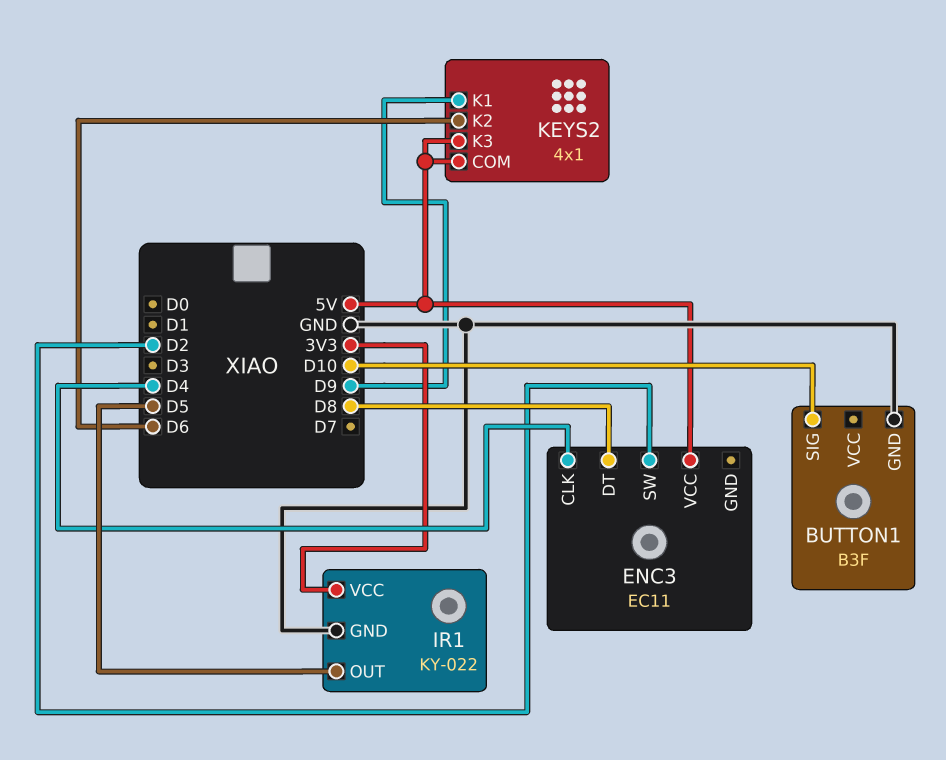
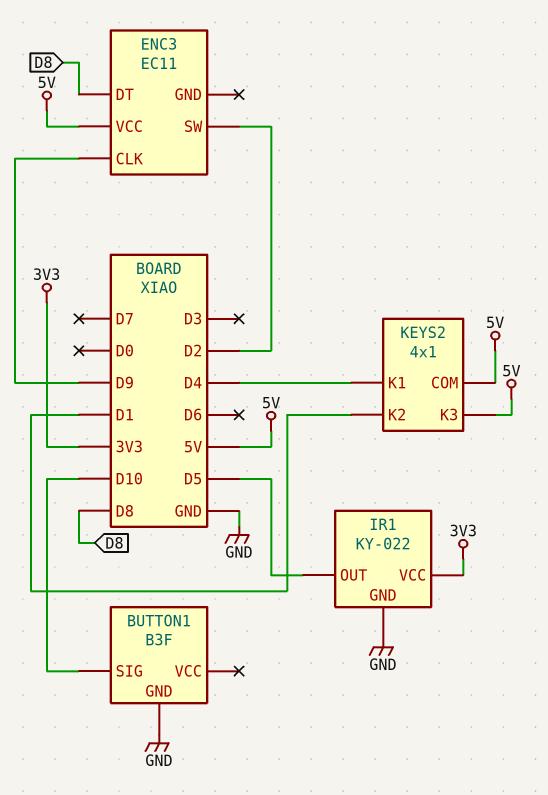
ENC3 pin CLK: D4 -> D9
KEYS2 pin K1: D9 -> D4
KEYS2 pin K2: D6 -> D1

